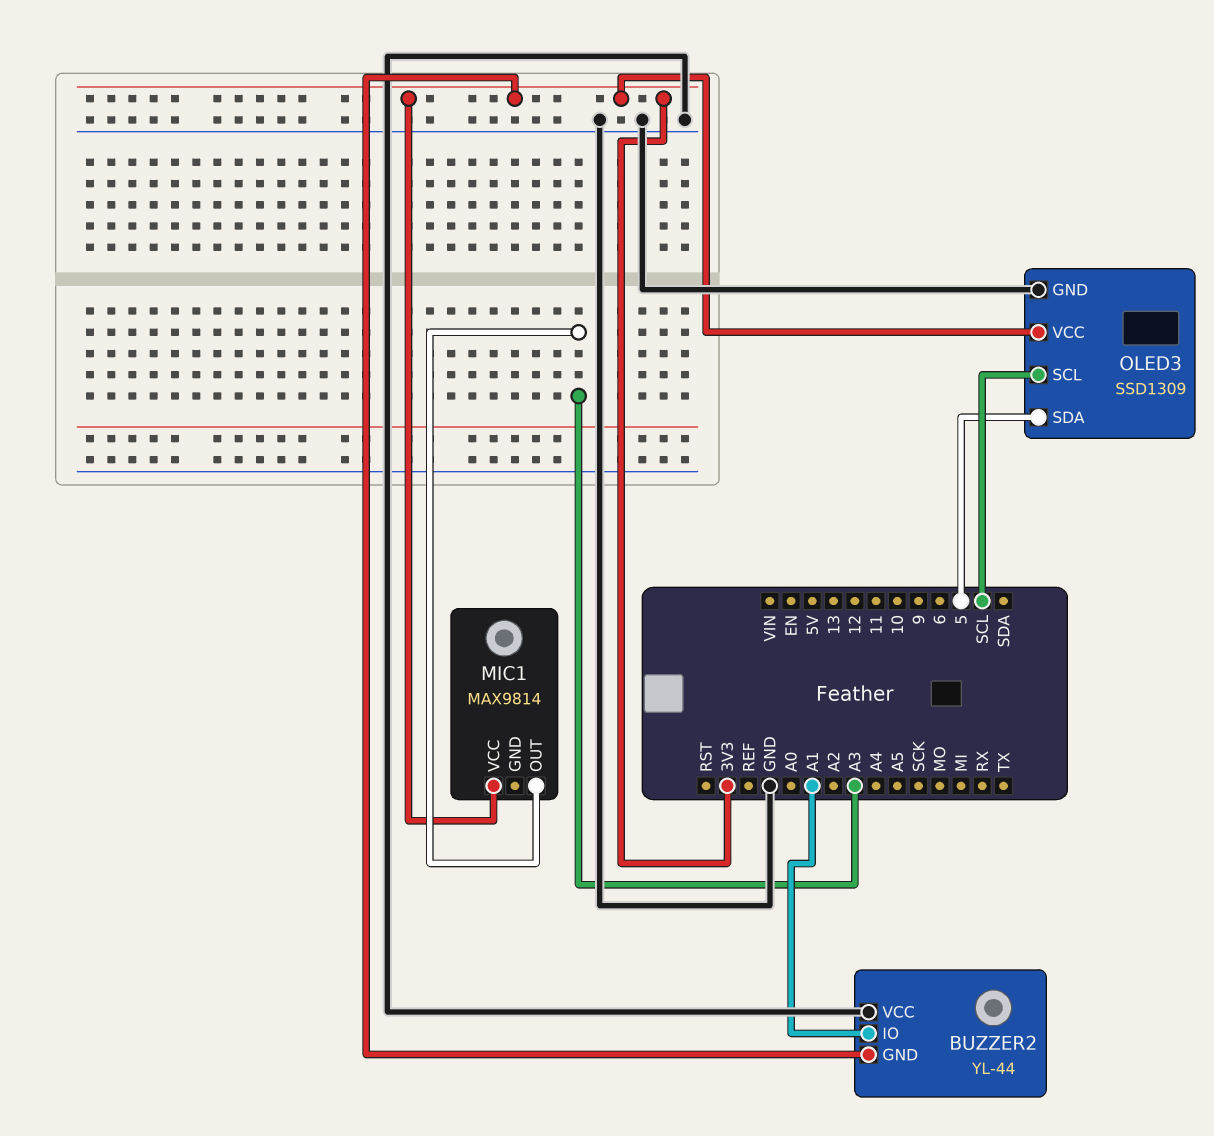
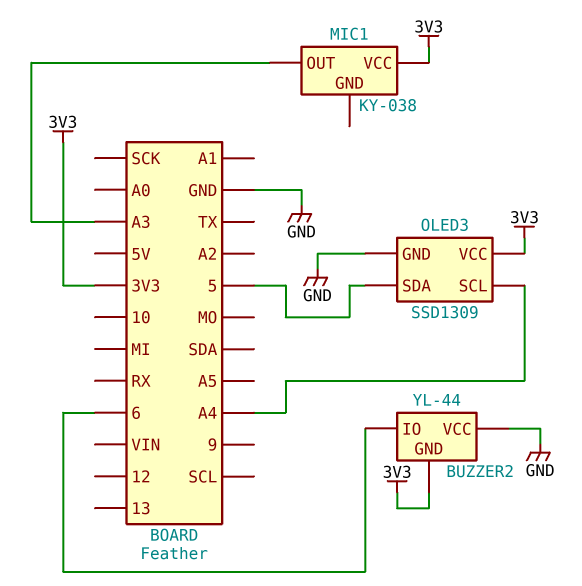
BUZZER2 pin IO: A1 -> 6
MIC1: MAX9814 -> KY-038
OLED3 pin SCL: SCL -> A4

